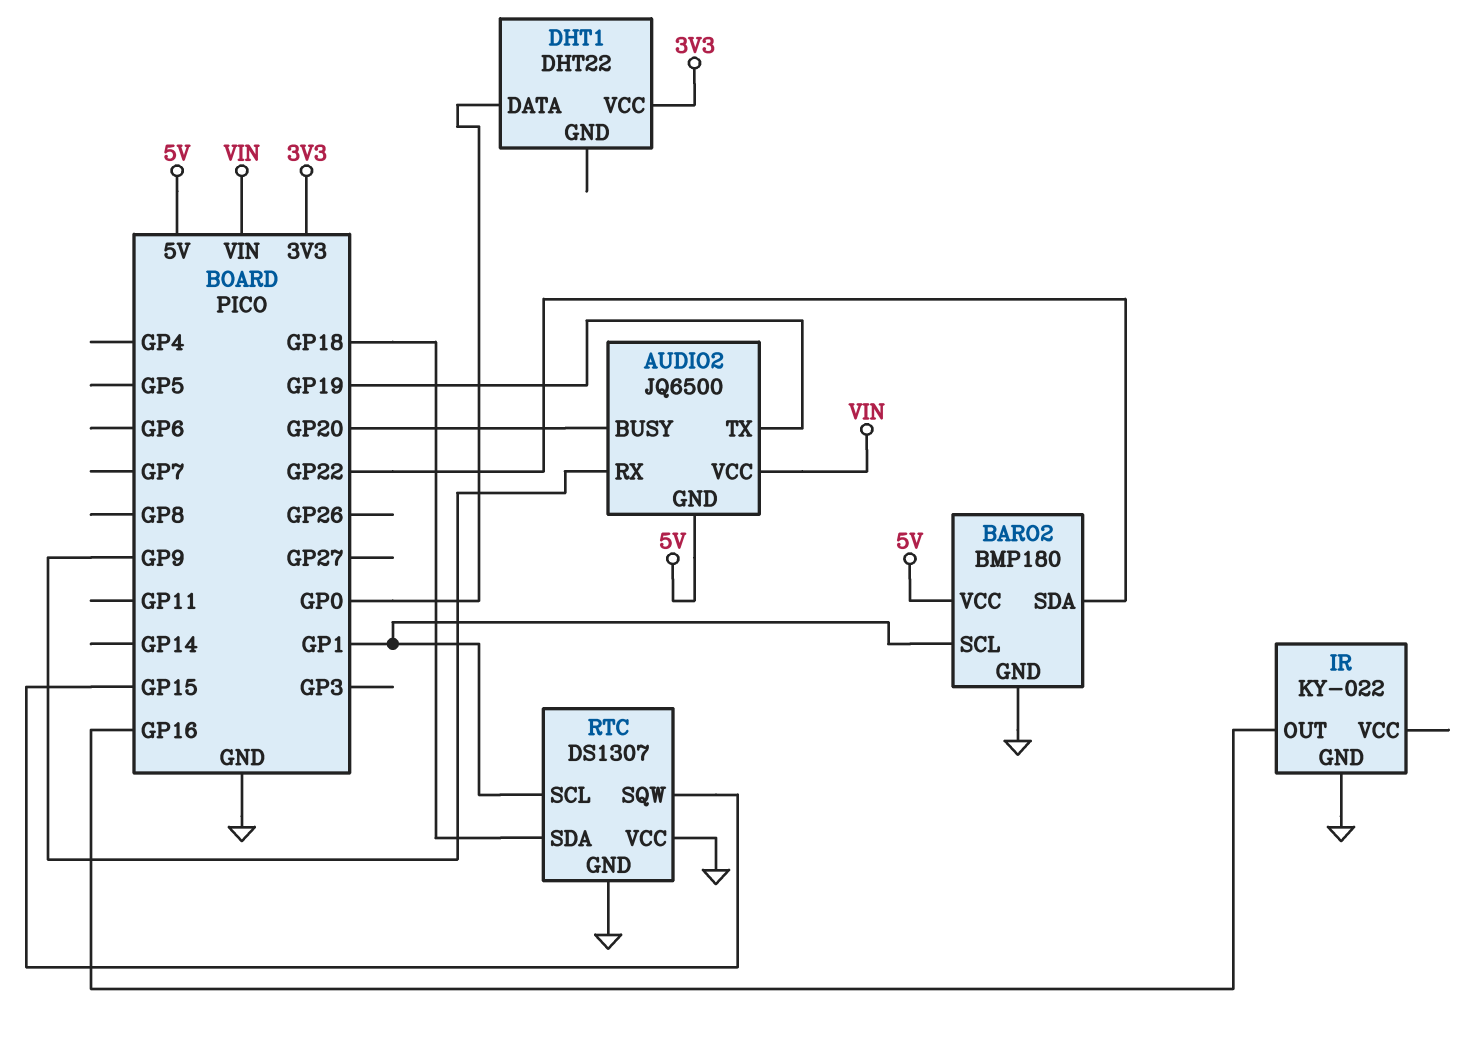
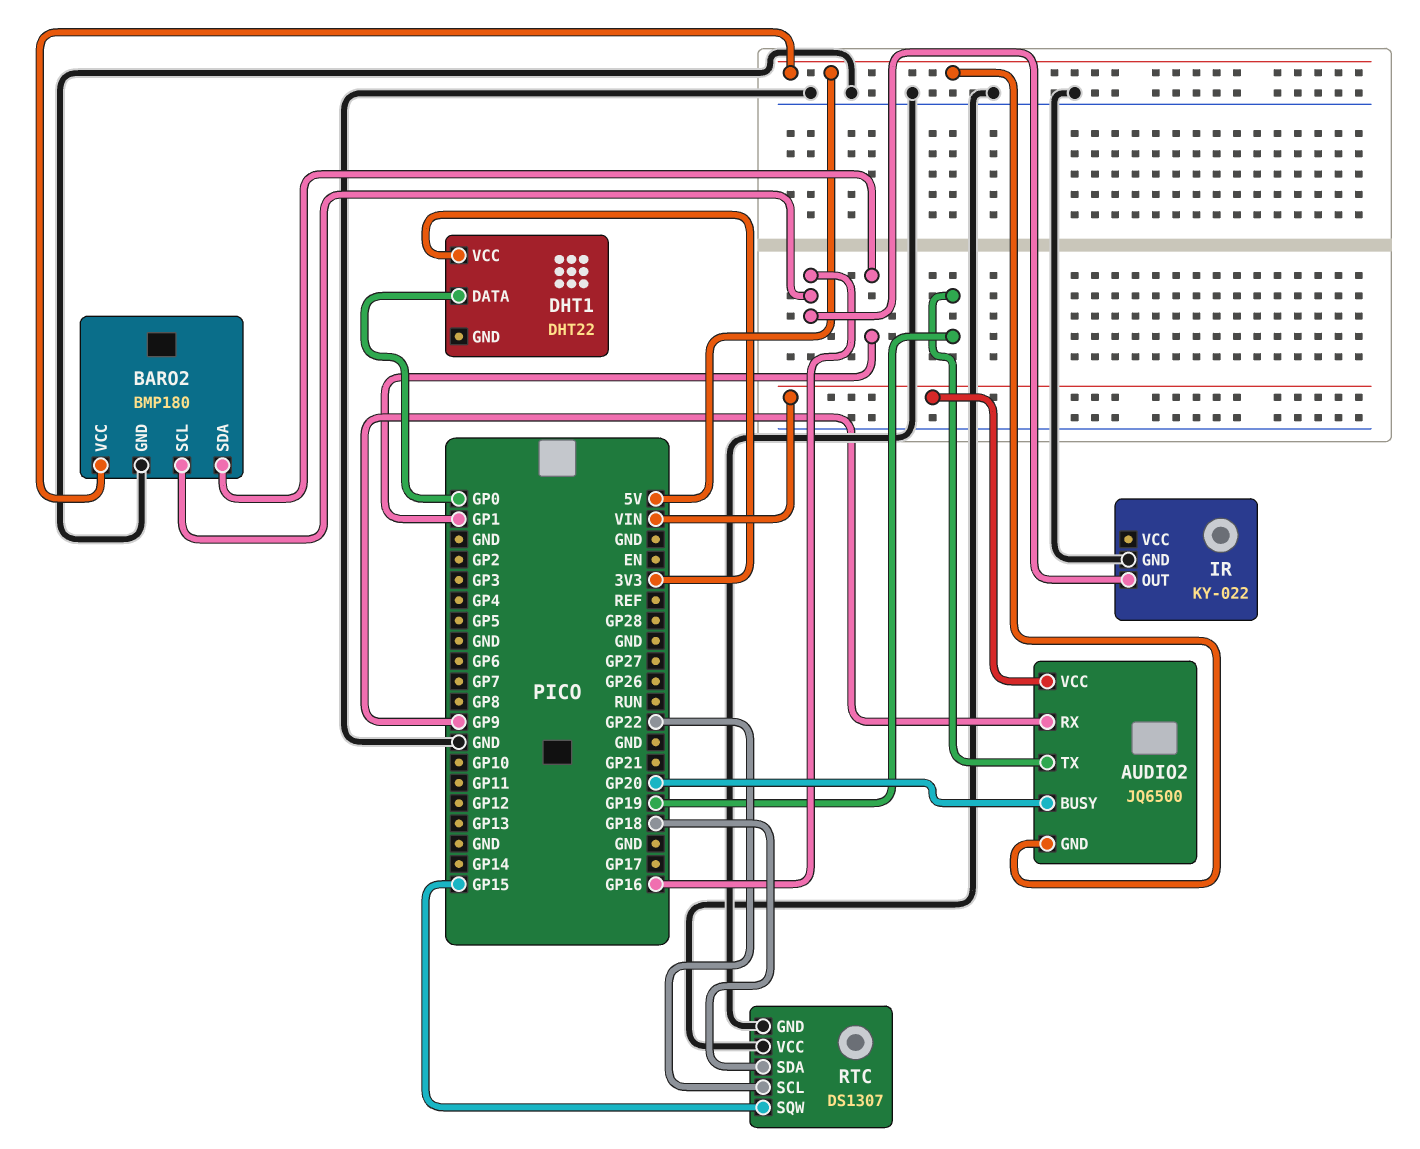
BARO2 pin SCL: GP1 -> GP16
BARO2 pin SDA: GP22 -> GP1
RTC pin SCL: GP1 -> GP22

